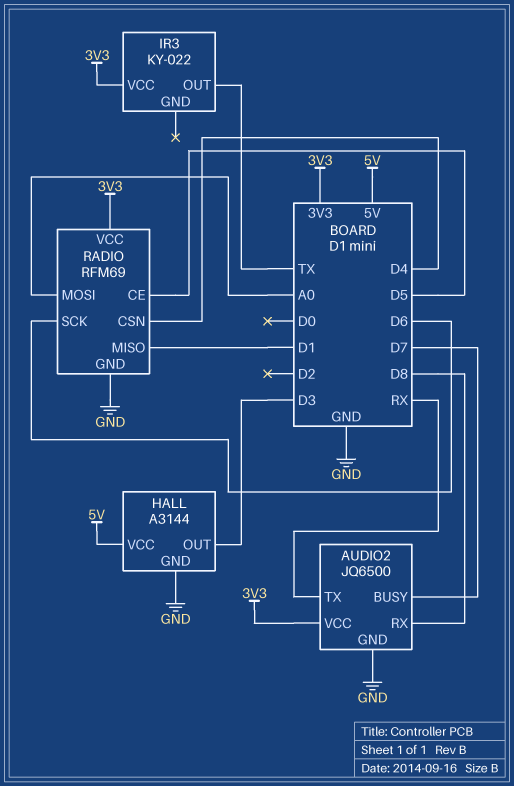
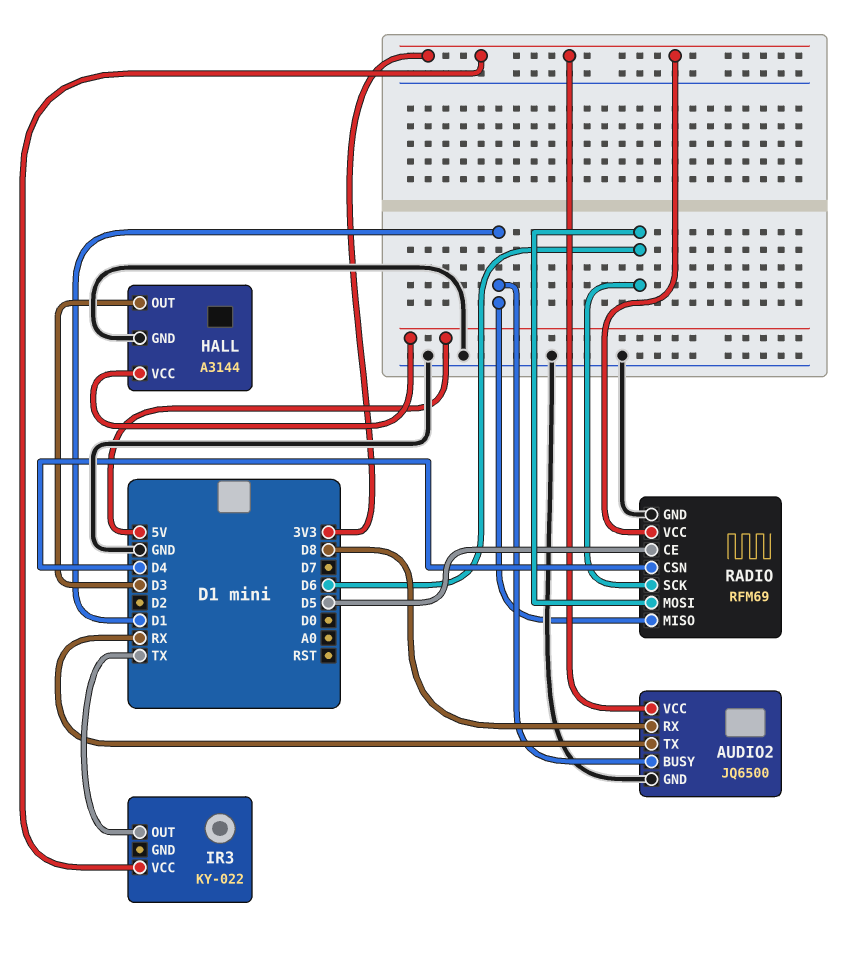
AUDIO2 pin BUSY: D7 -> D1
RADIO pin MOSI: A0 -> D6

